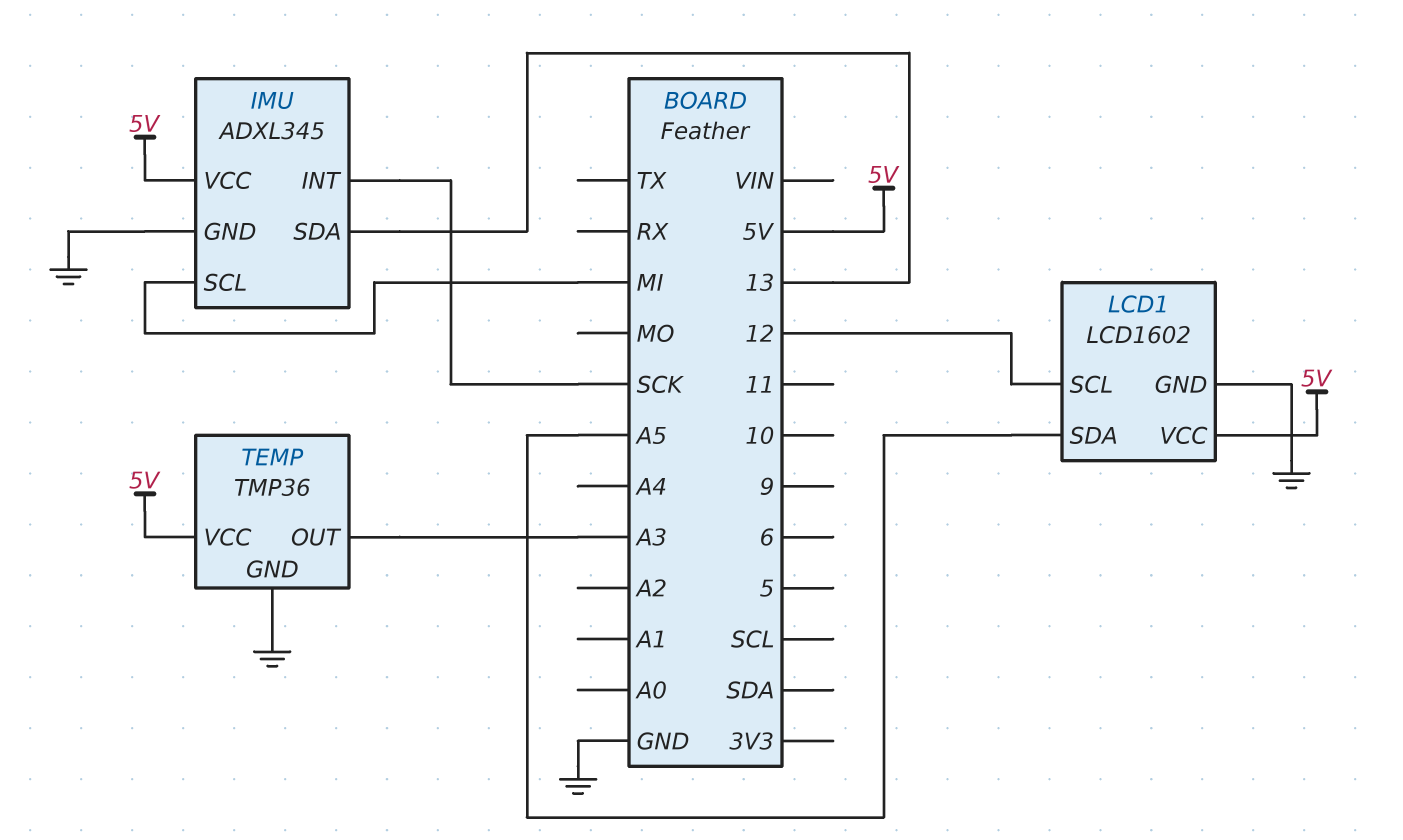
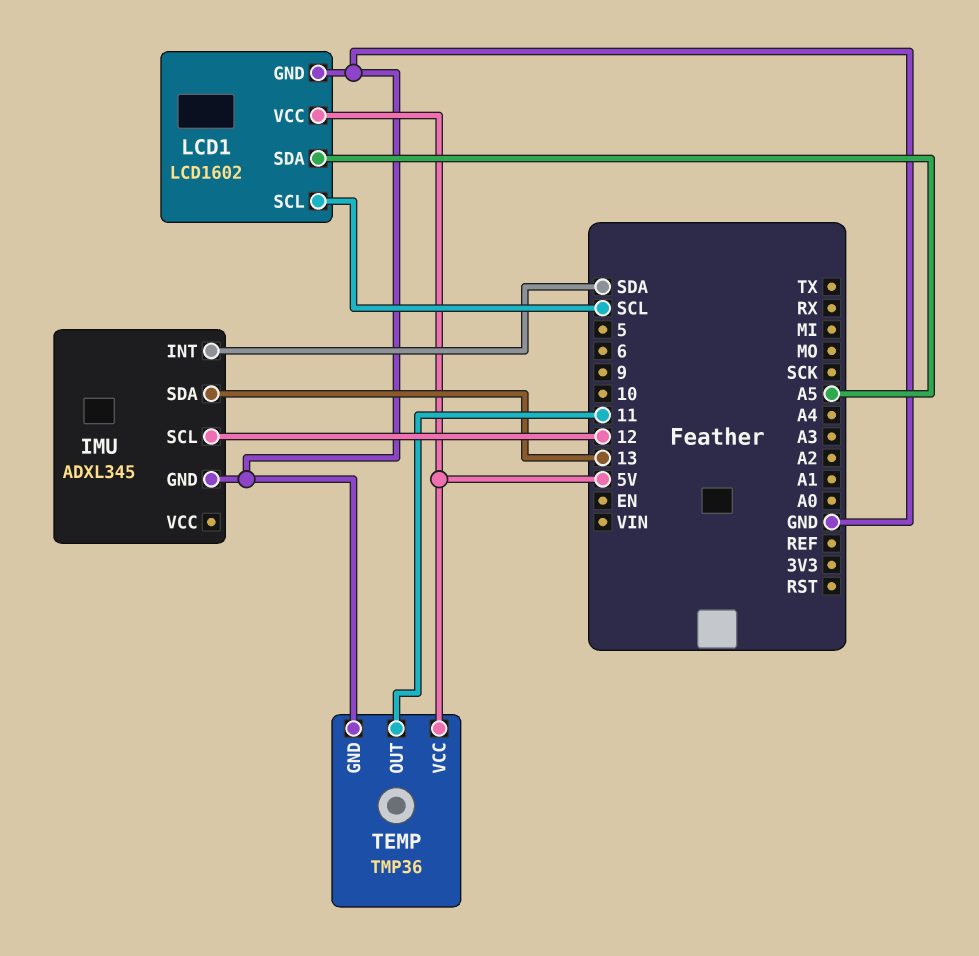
IMU pin INT: SCK -> SDA
IMU pin SCL: MI -> 12
IMU pin VCC: 5V -> none
LCD1 pin SCL: 12 -> SCL
TEMP pin OUT: A3 -> 11

